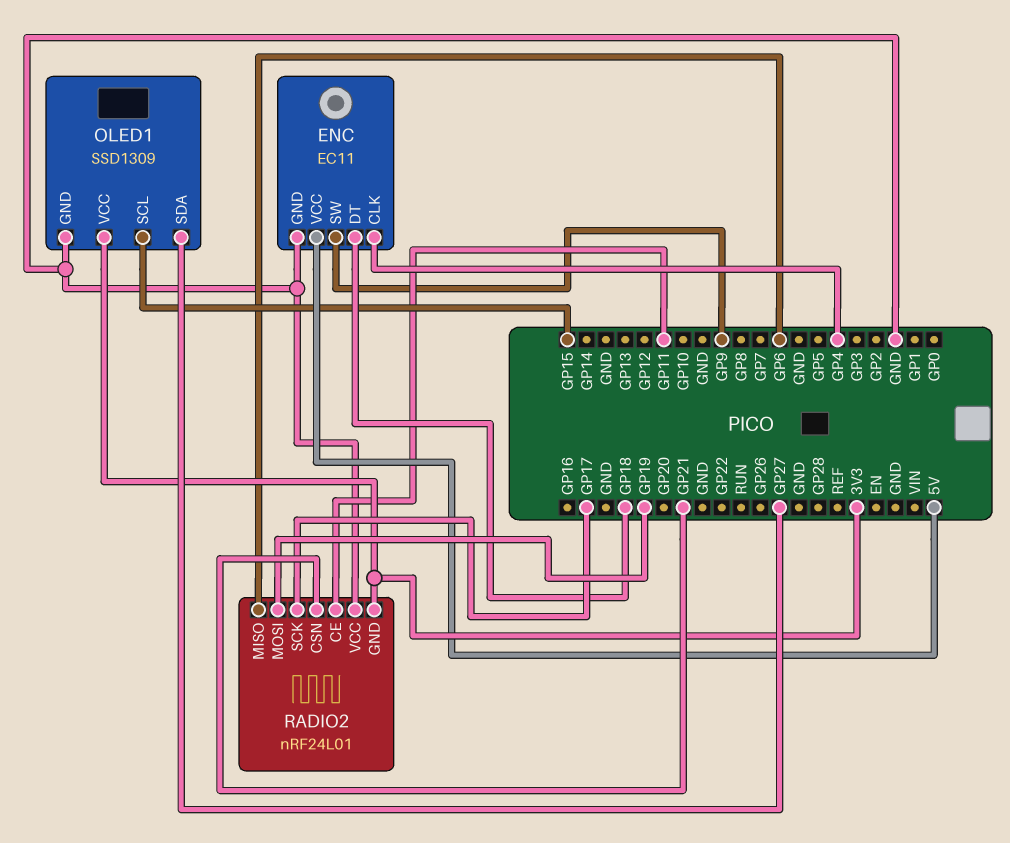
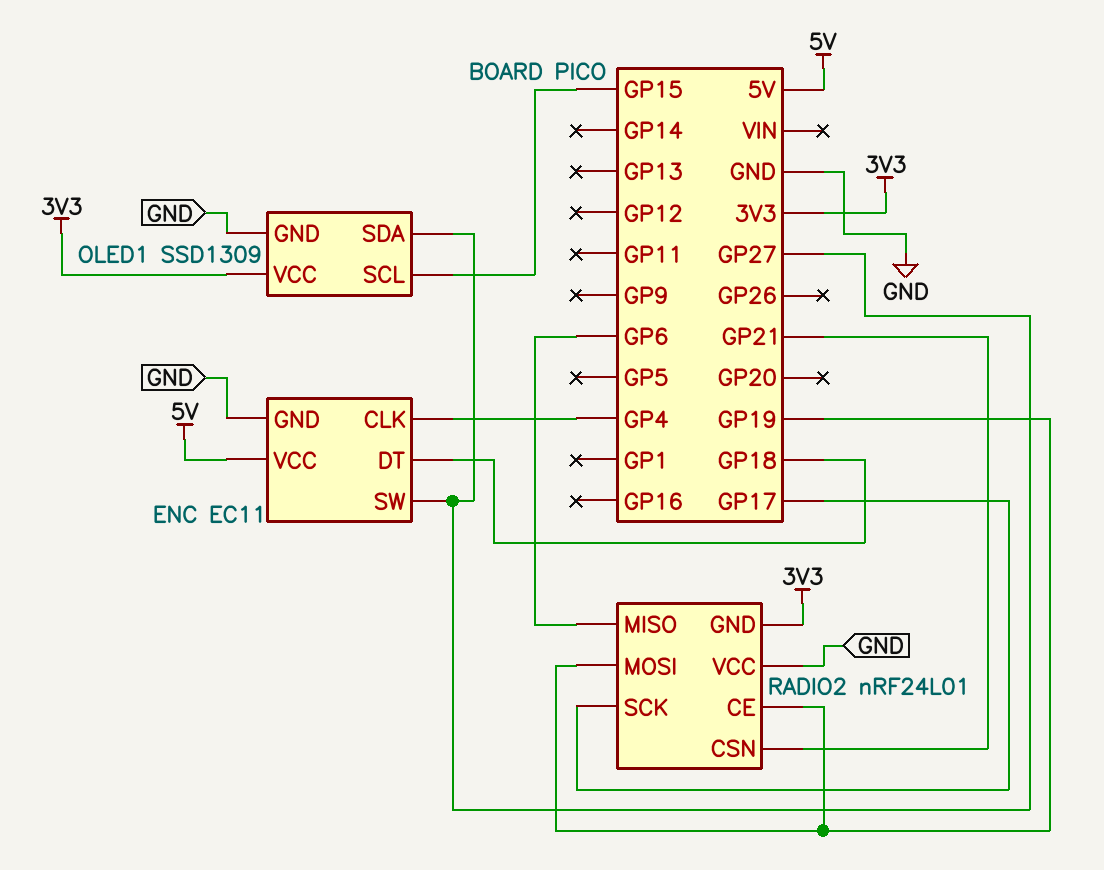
ENC pin SW: GP9 -> GP27
RADIO2 pin CE: GP11 -> GP19

